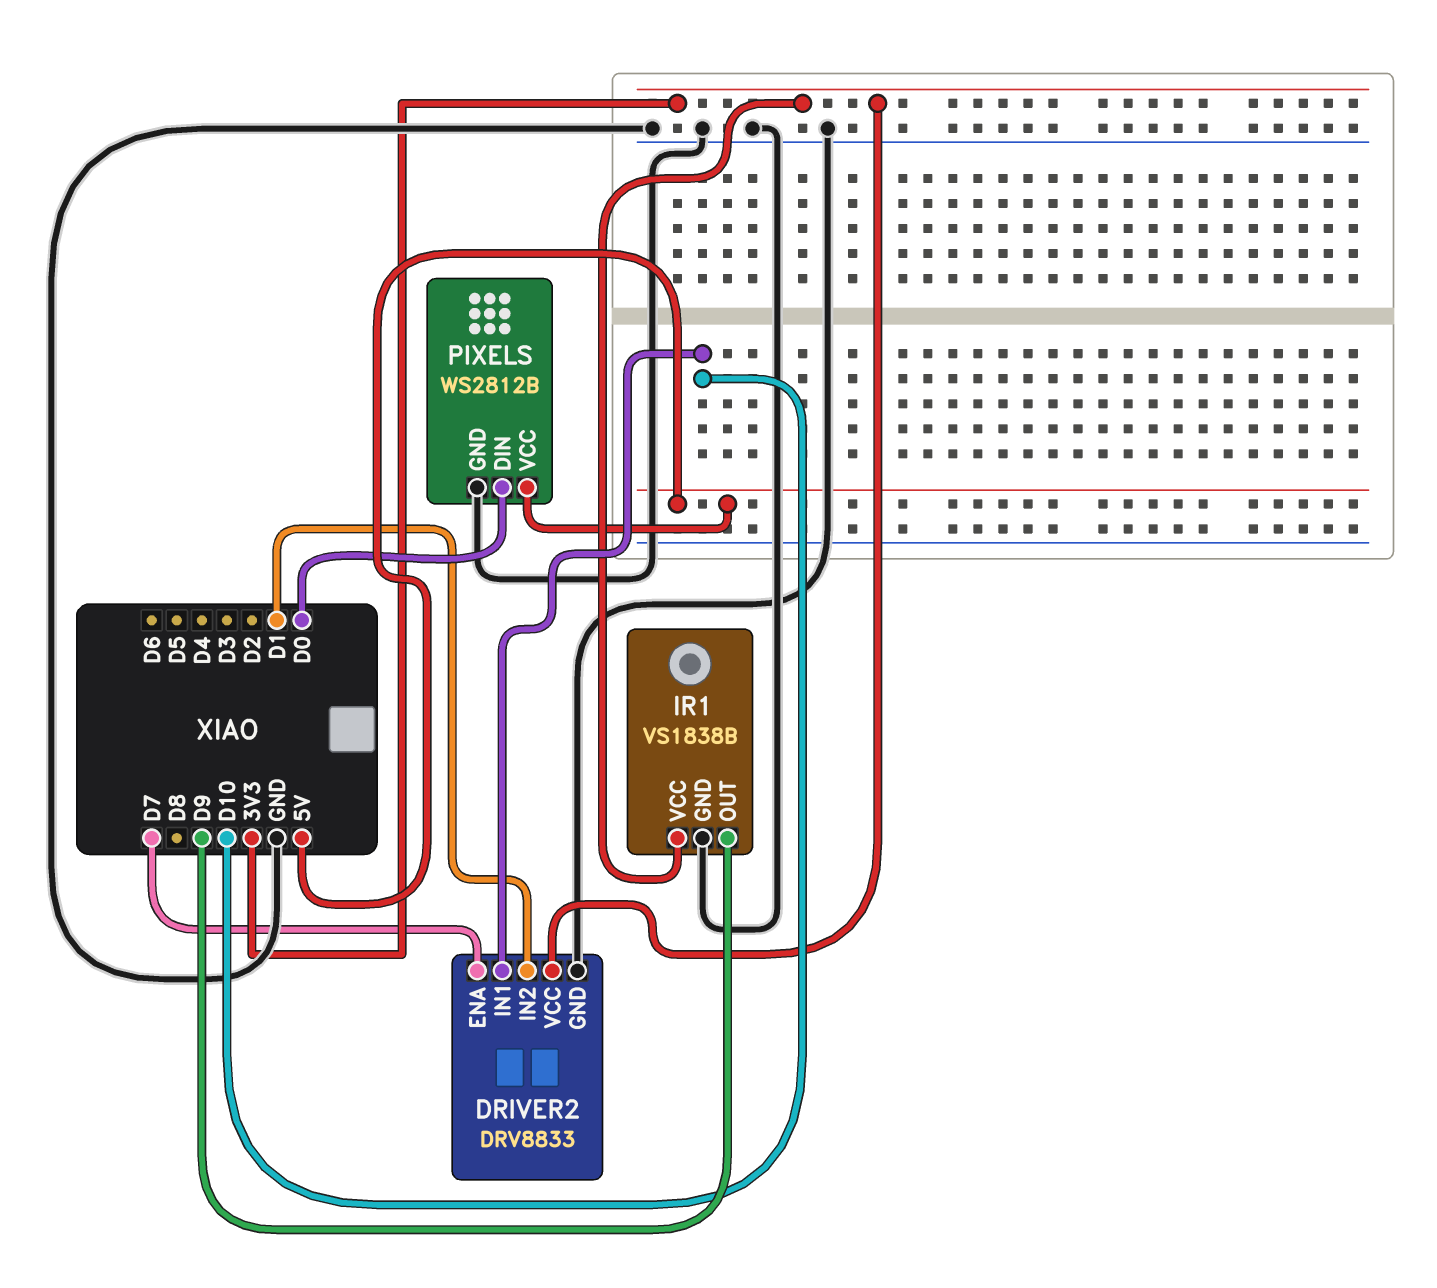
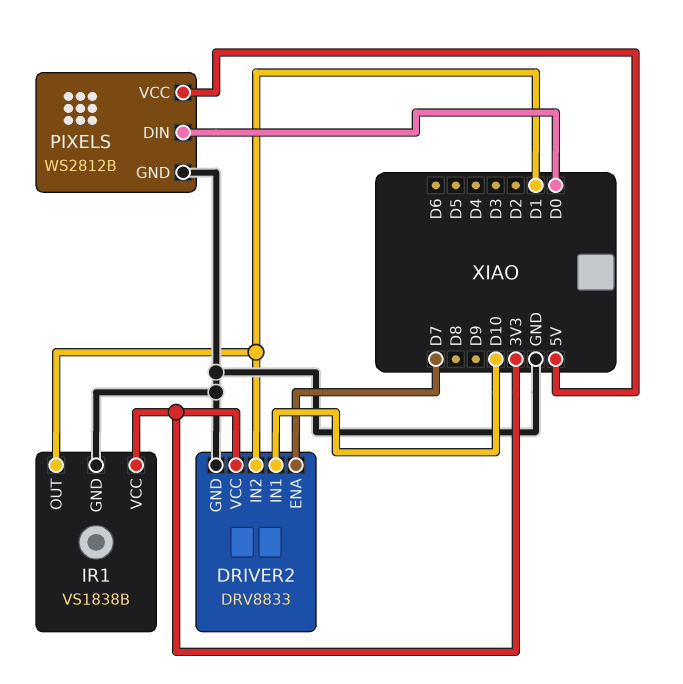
IR1 pin OUT: D9 -> D1

